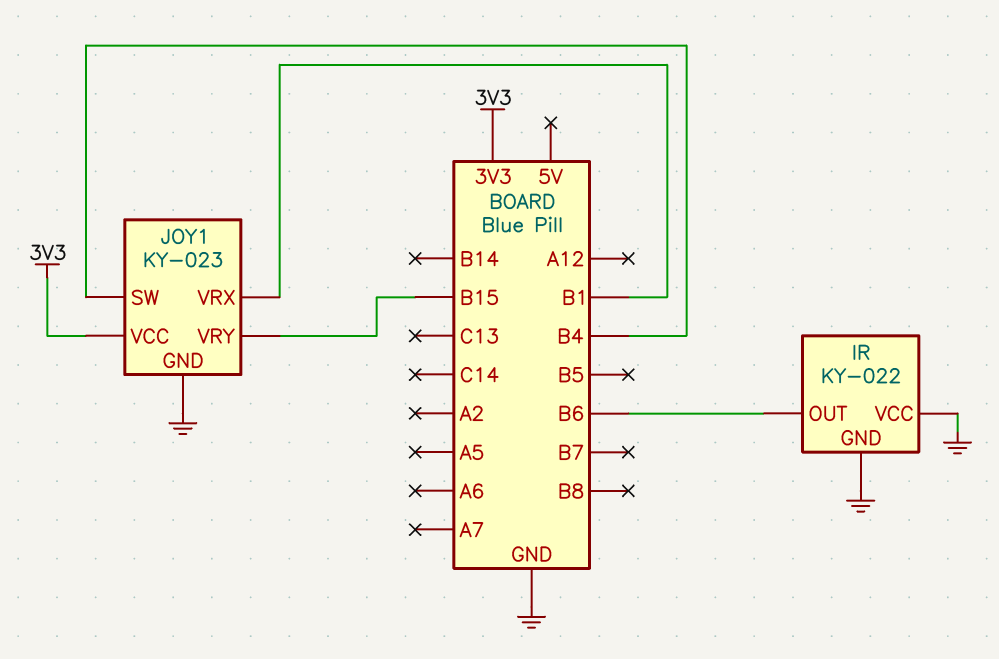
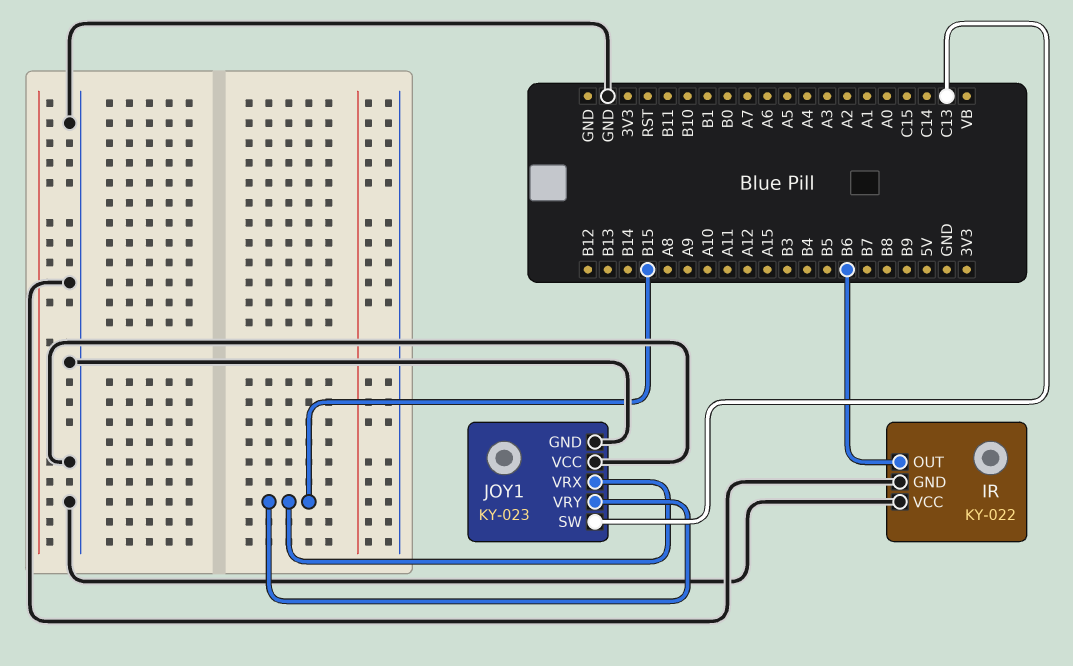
JOY1 pin SW: B4 -> C13
JOY1 pin VCC: 3V3 -> GND
JOY1 pin VRX: B1 -> B15

